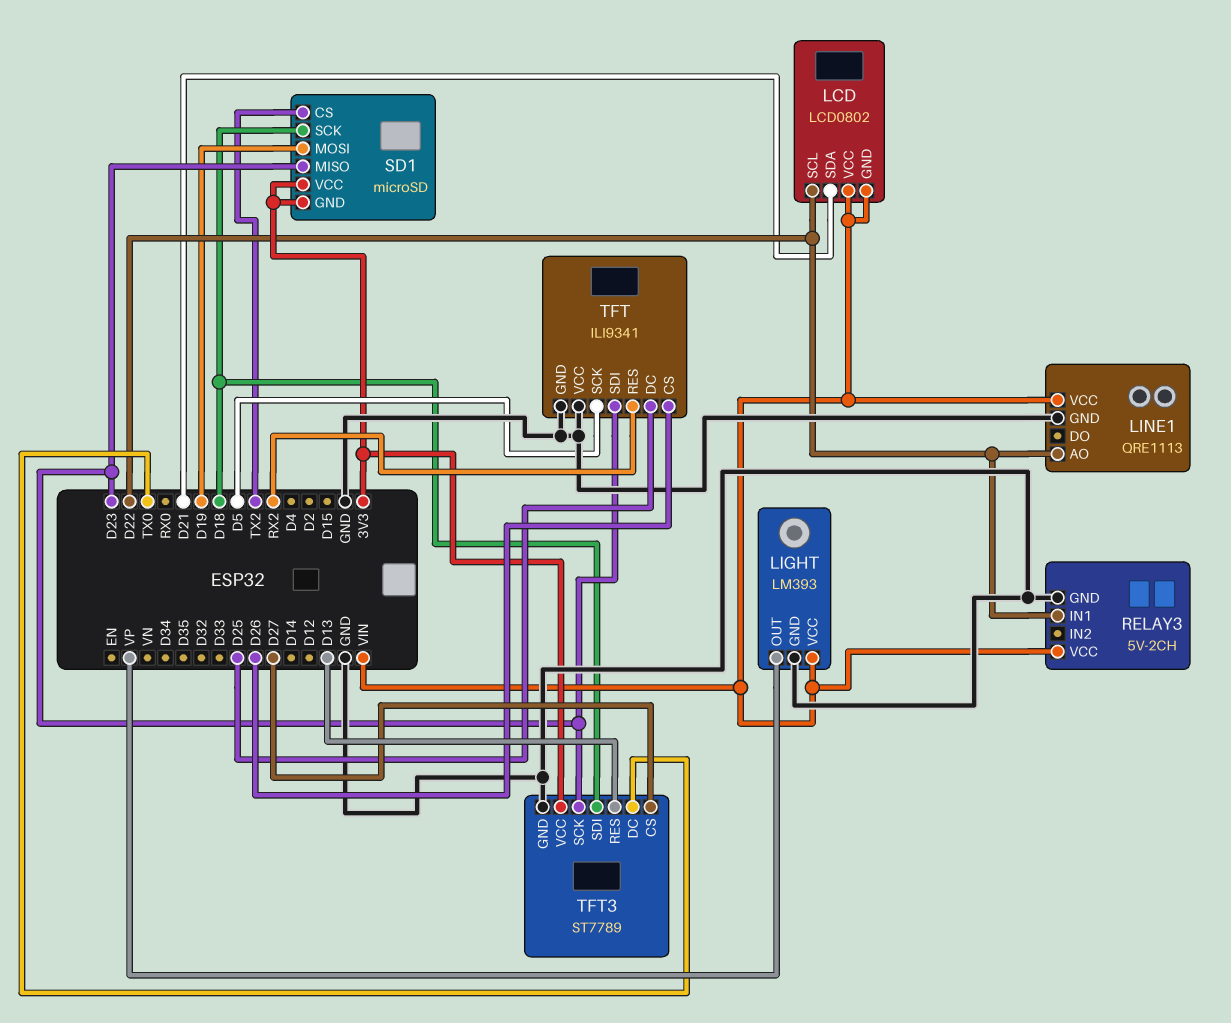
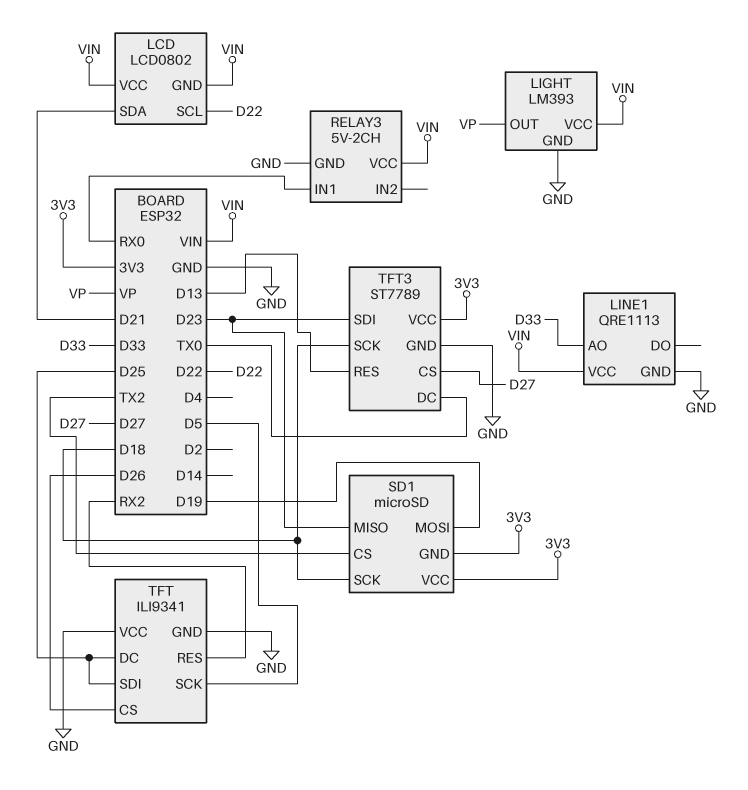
LINE1 pin AO: D22 -> D33
RELAY3 pin IN1: D22 -> RX0
TFT pin SDI: D23 -> D25
TFT3 pin SCK: D23 -> D18
TFT3 pin SDI: D18 -> D23

